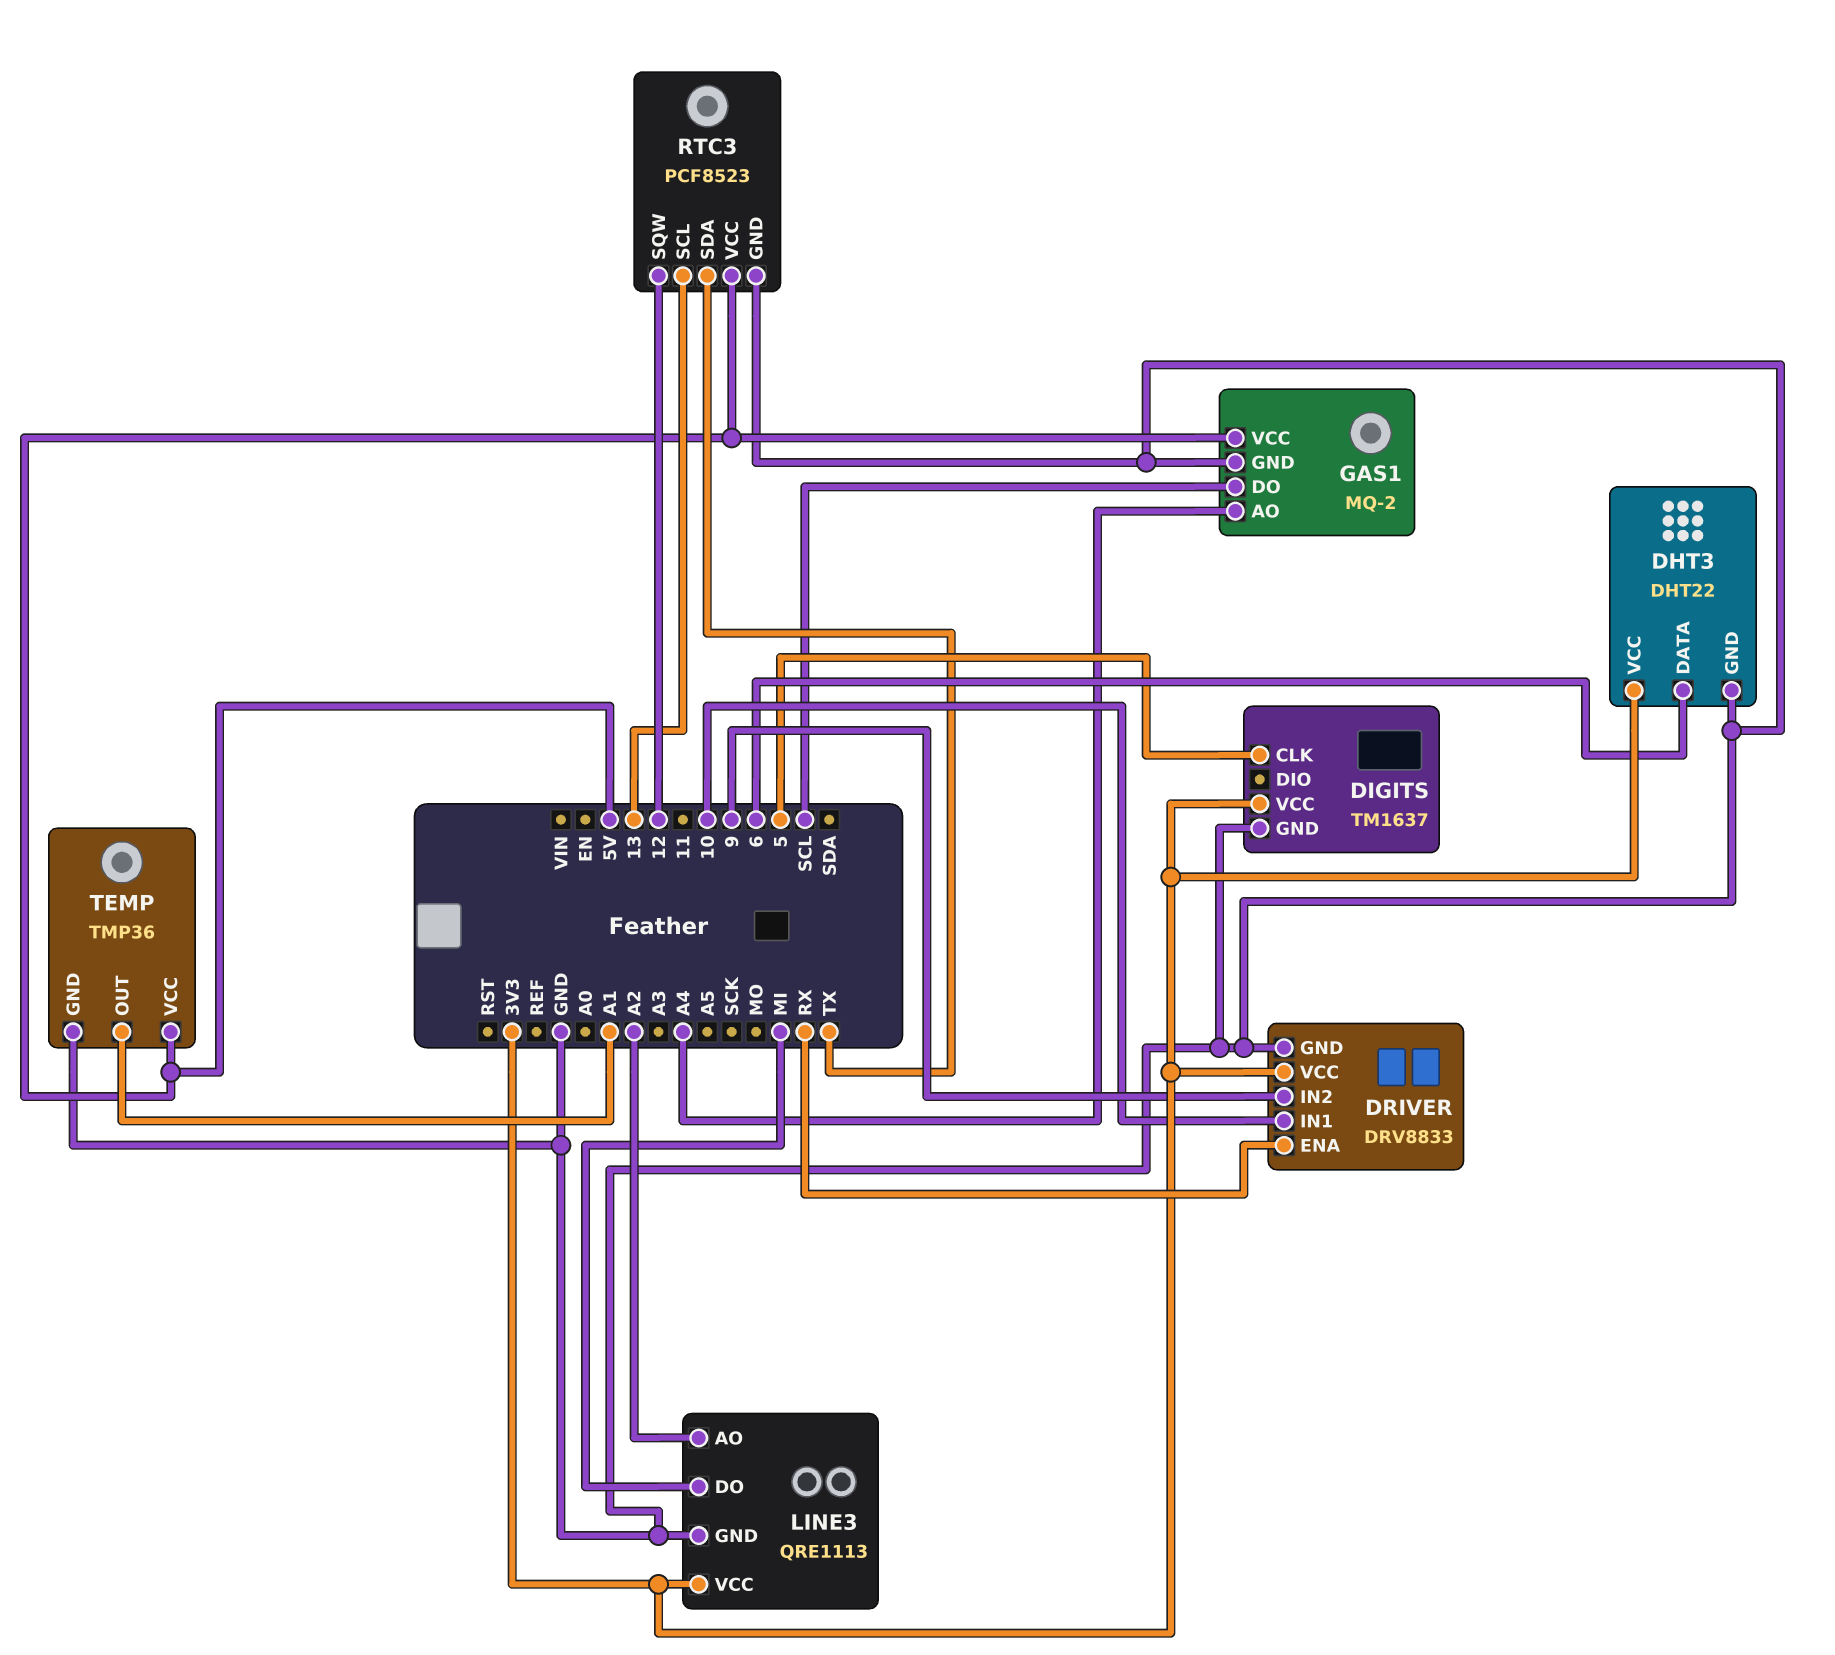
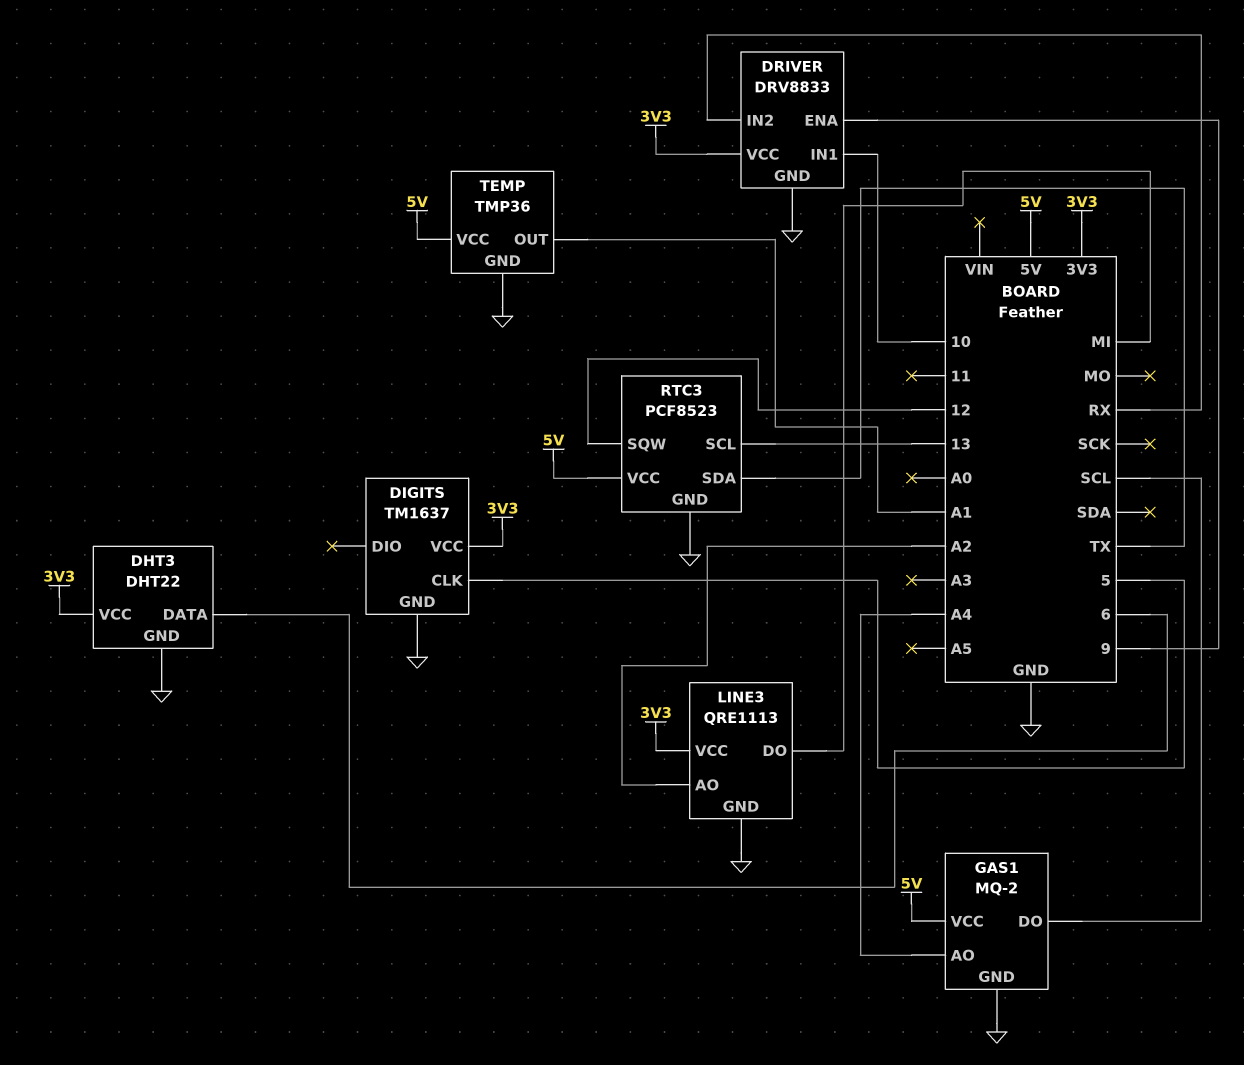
DRIVER pin ENA: RX -> 9
DRIVER pin IN2: 9 -> RX

